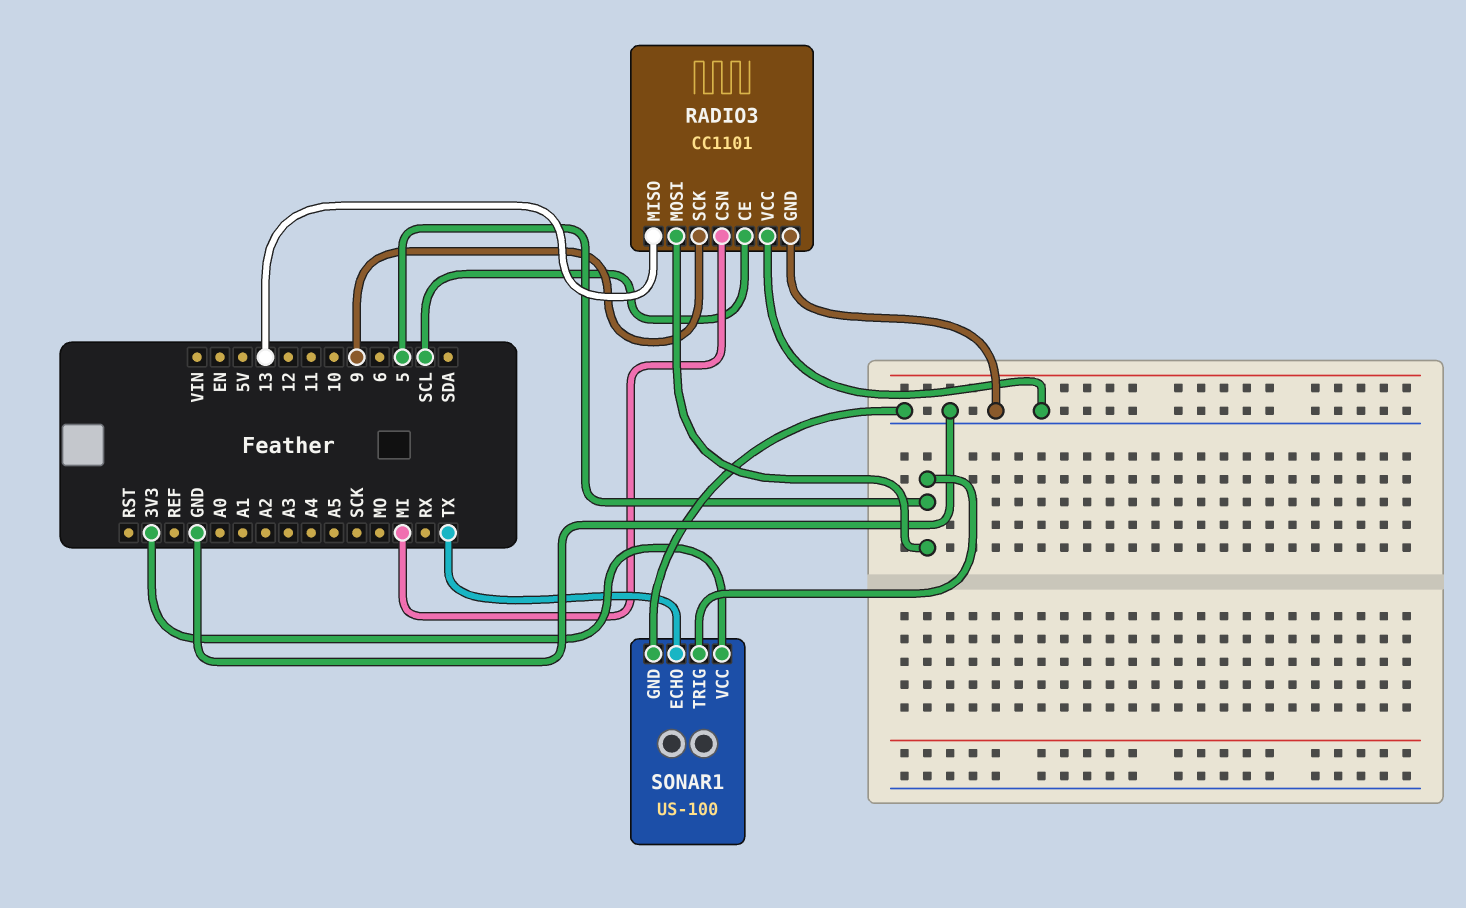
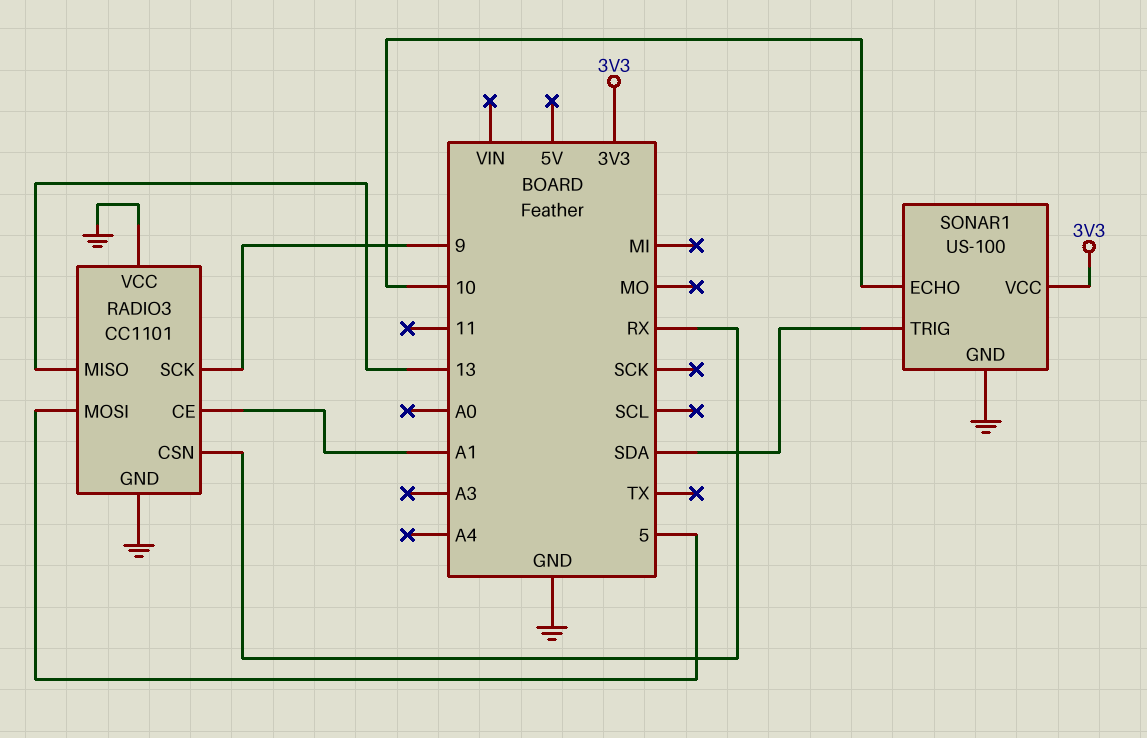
RADIO3 pin CE: SCL -> A1
RADIO3 pin CSN: MI -> RX
SONAR1 pin ECHO: TX -> 10
SONAR1 pin TRIG: 5 -> SDA

